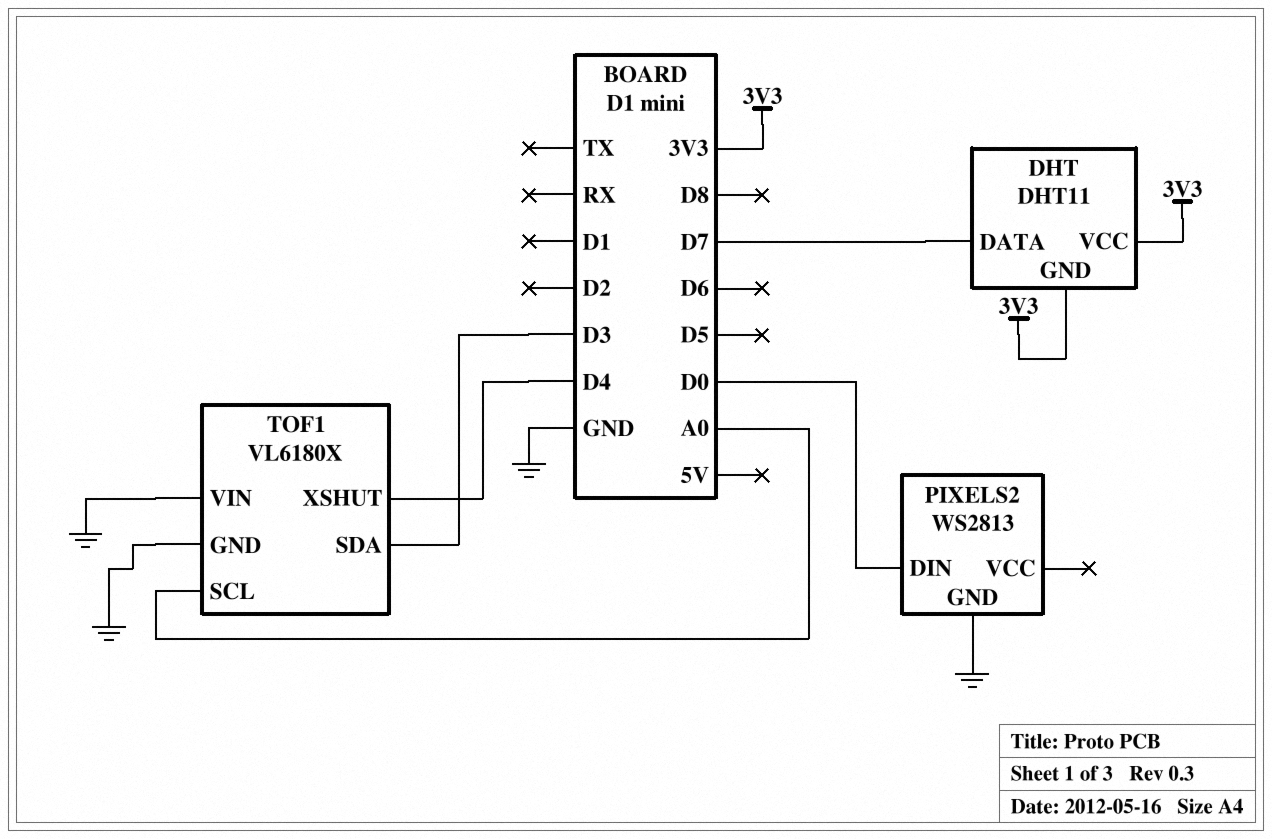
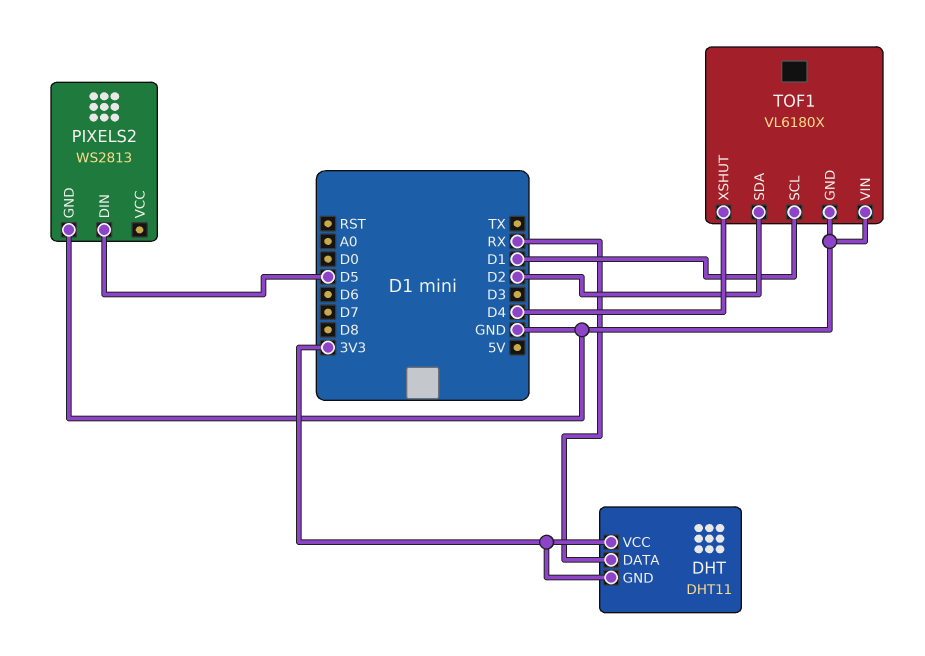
DHT pin DATA: D7 -> RX
PIXELS2 pin DIN: D0 -> D5
TOF1 pin SCL: A0 -> D1
TOF1 pin SDA: D3 -> D2

